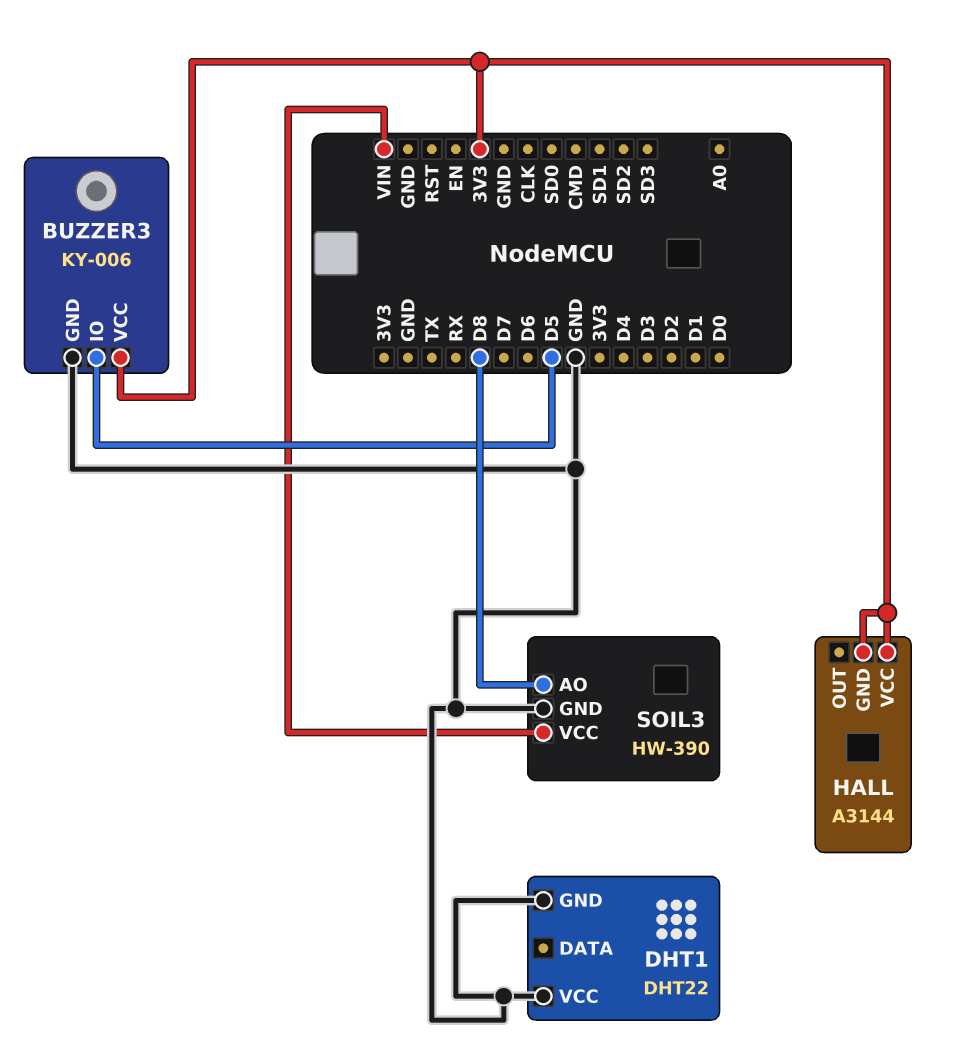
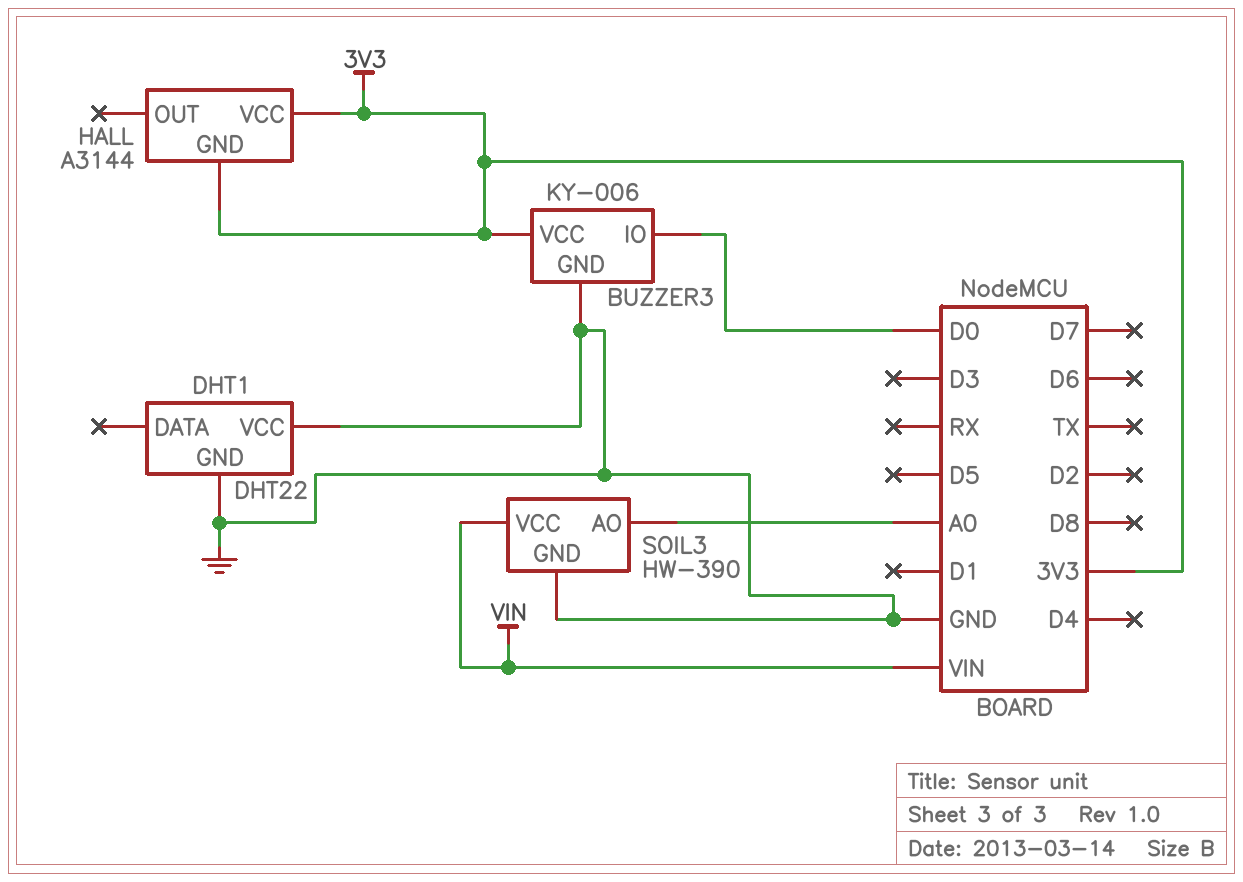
BUZZER3 pin IO: D5 -> D0
SOIL3 pin AO: D8 -> A0

